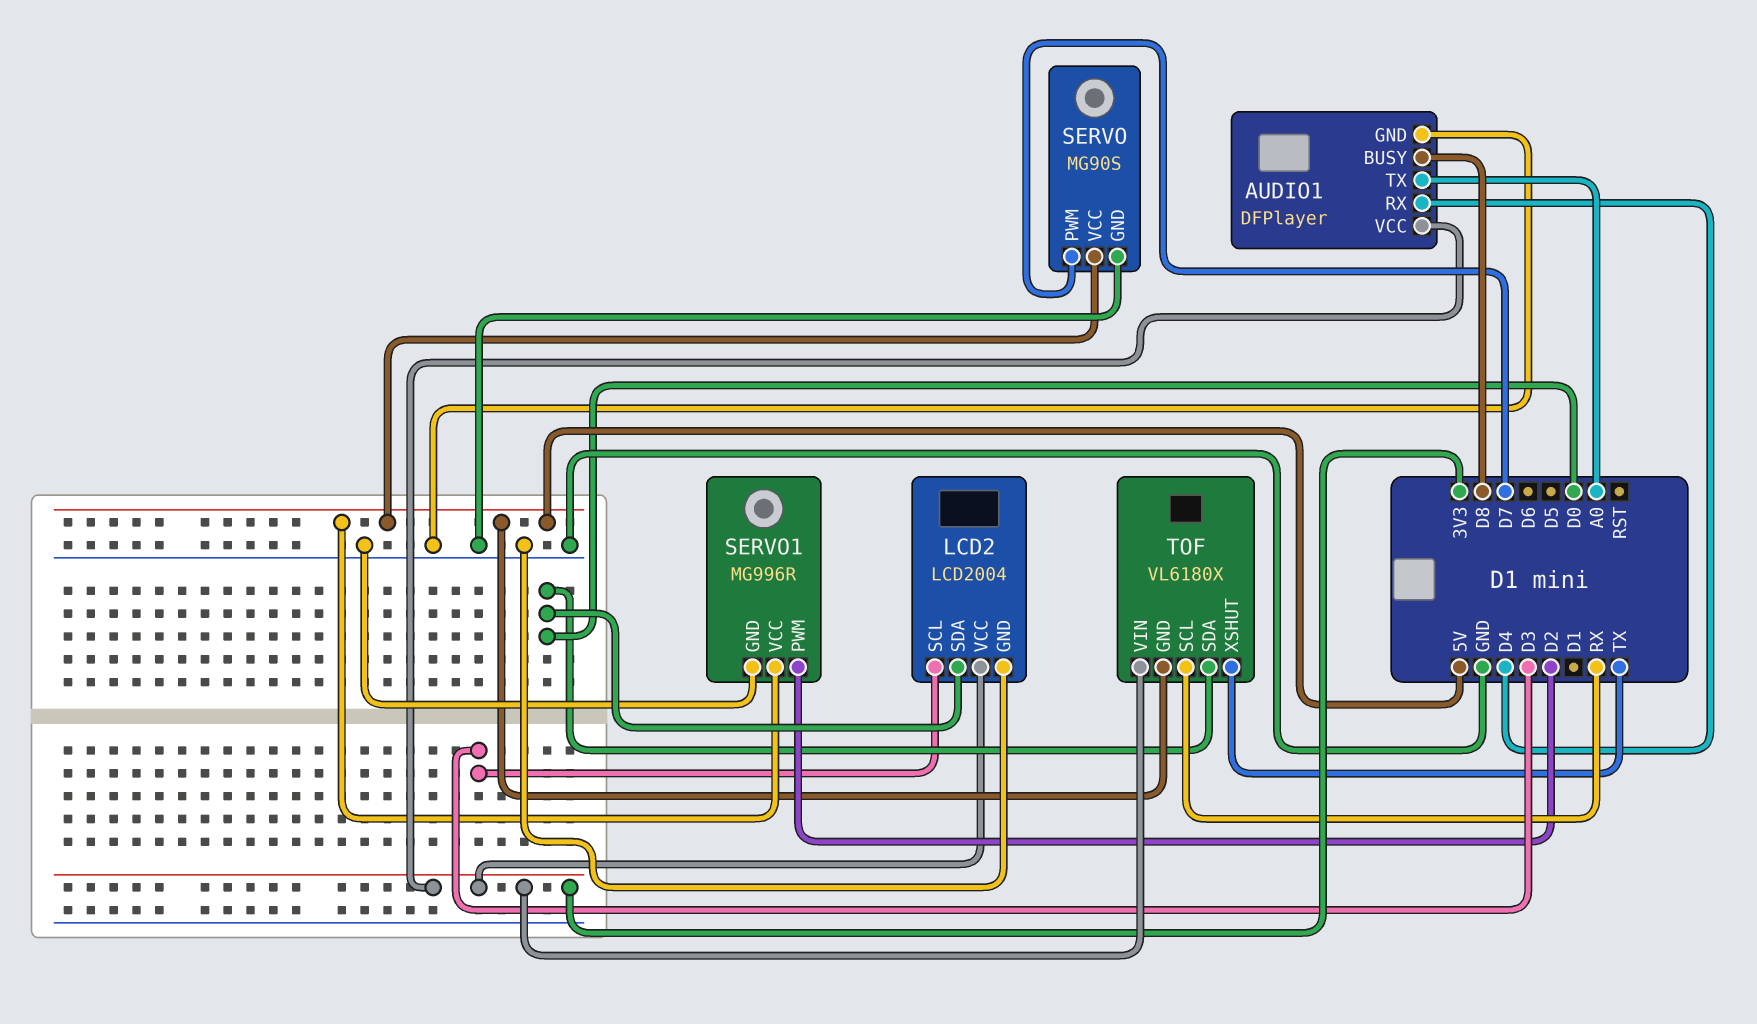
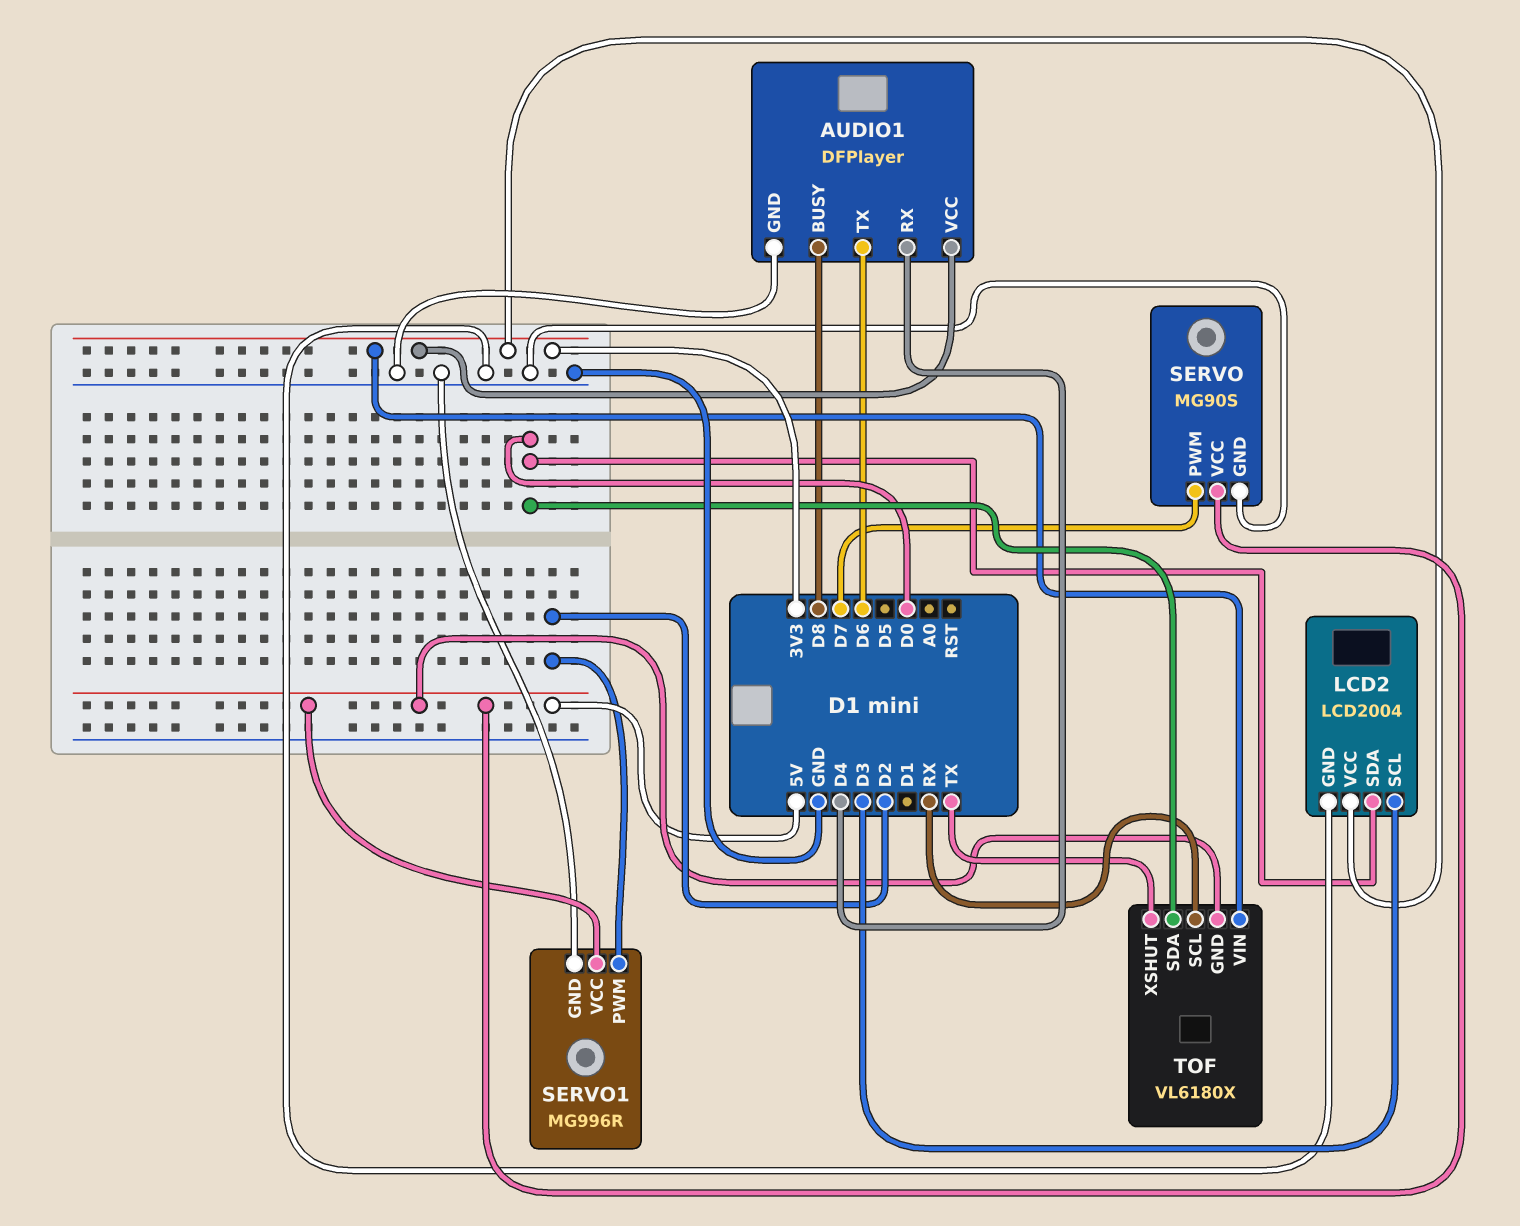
AUDIO1 pin TX: A0 -> D6

